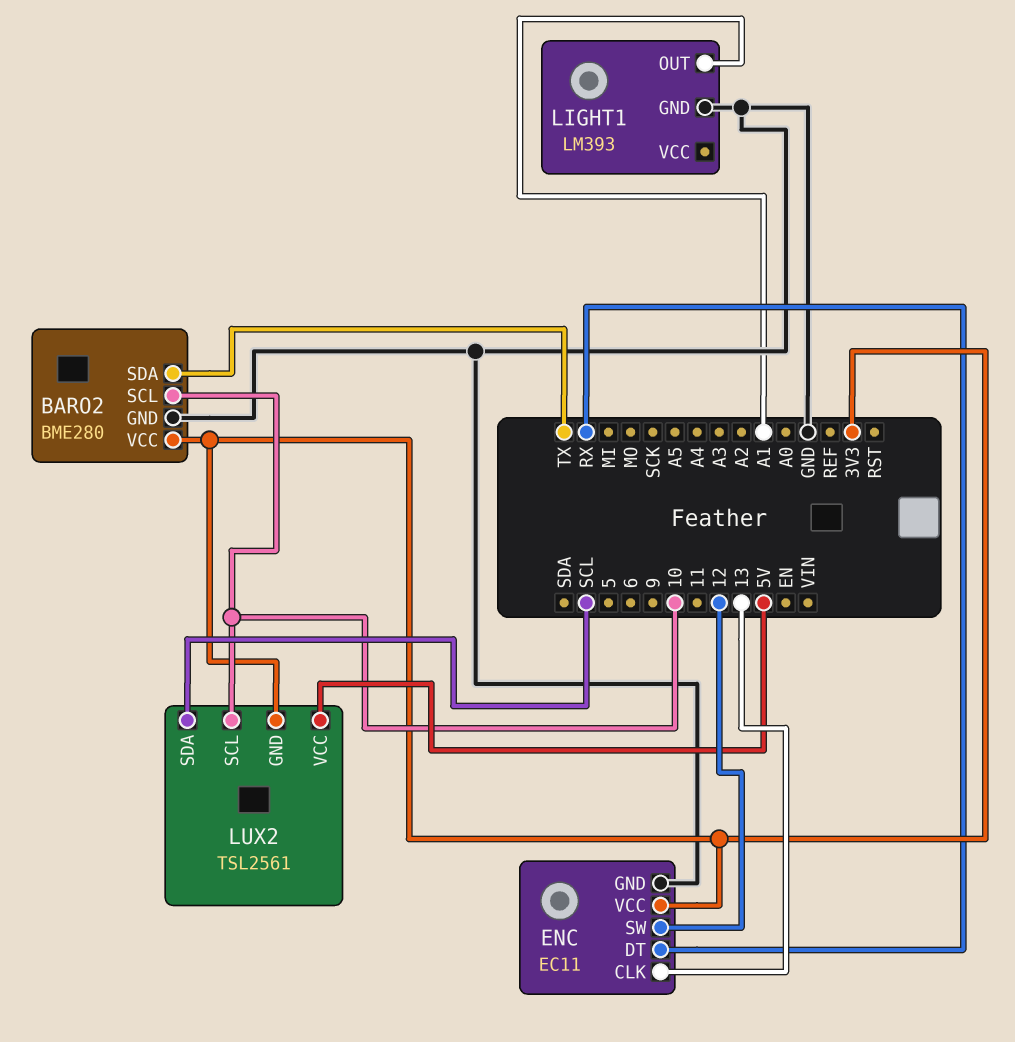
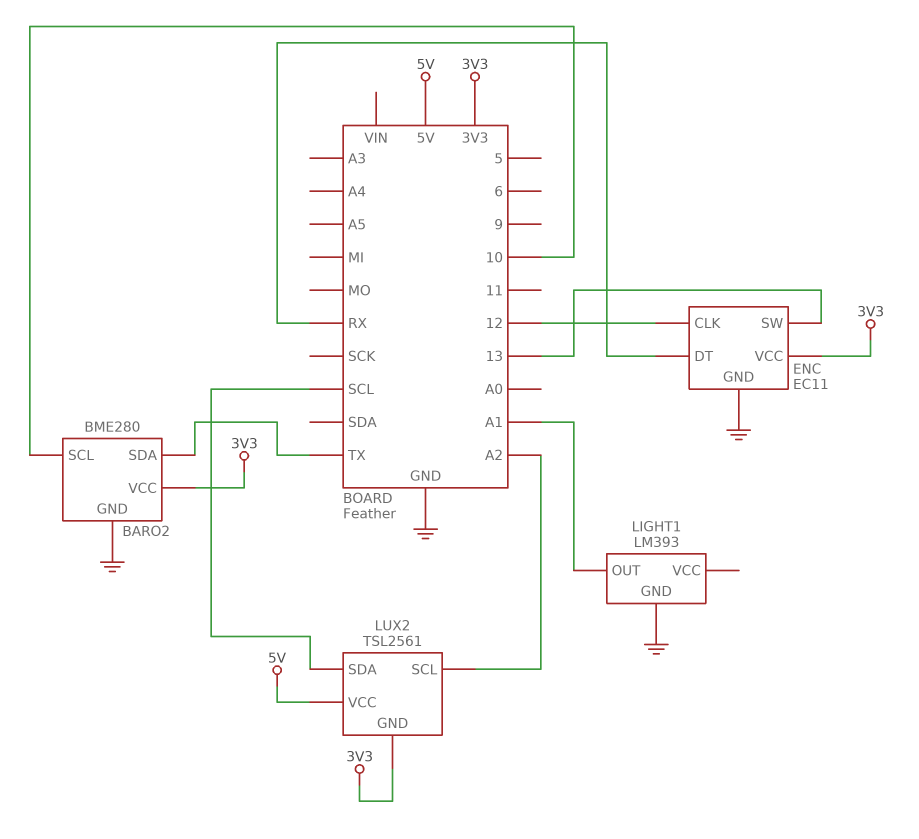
ENC pin CLK: 13 -> 12
ENC pin SW: 12 -> 13
LUX2 pin SCL: 10 -> A2

